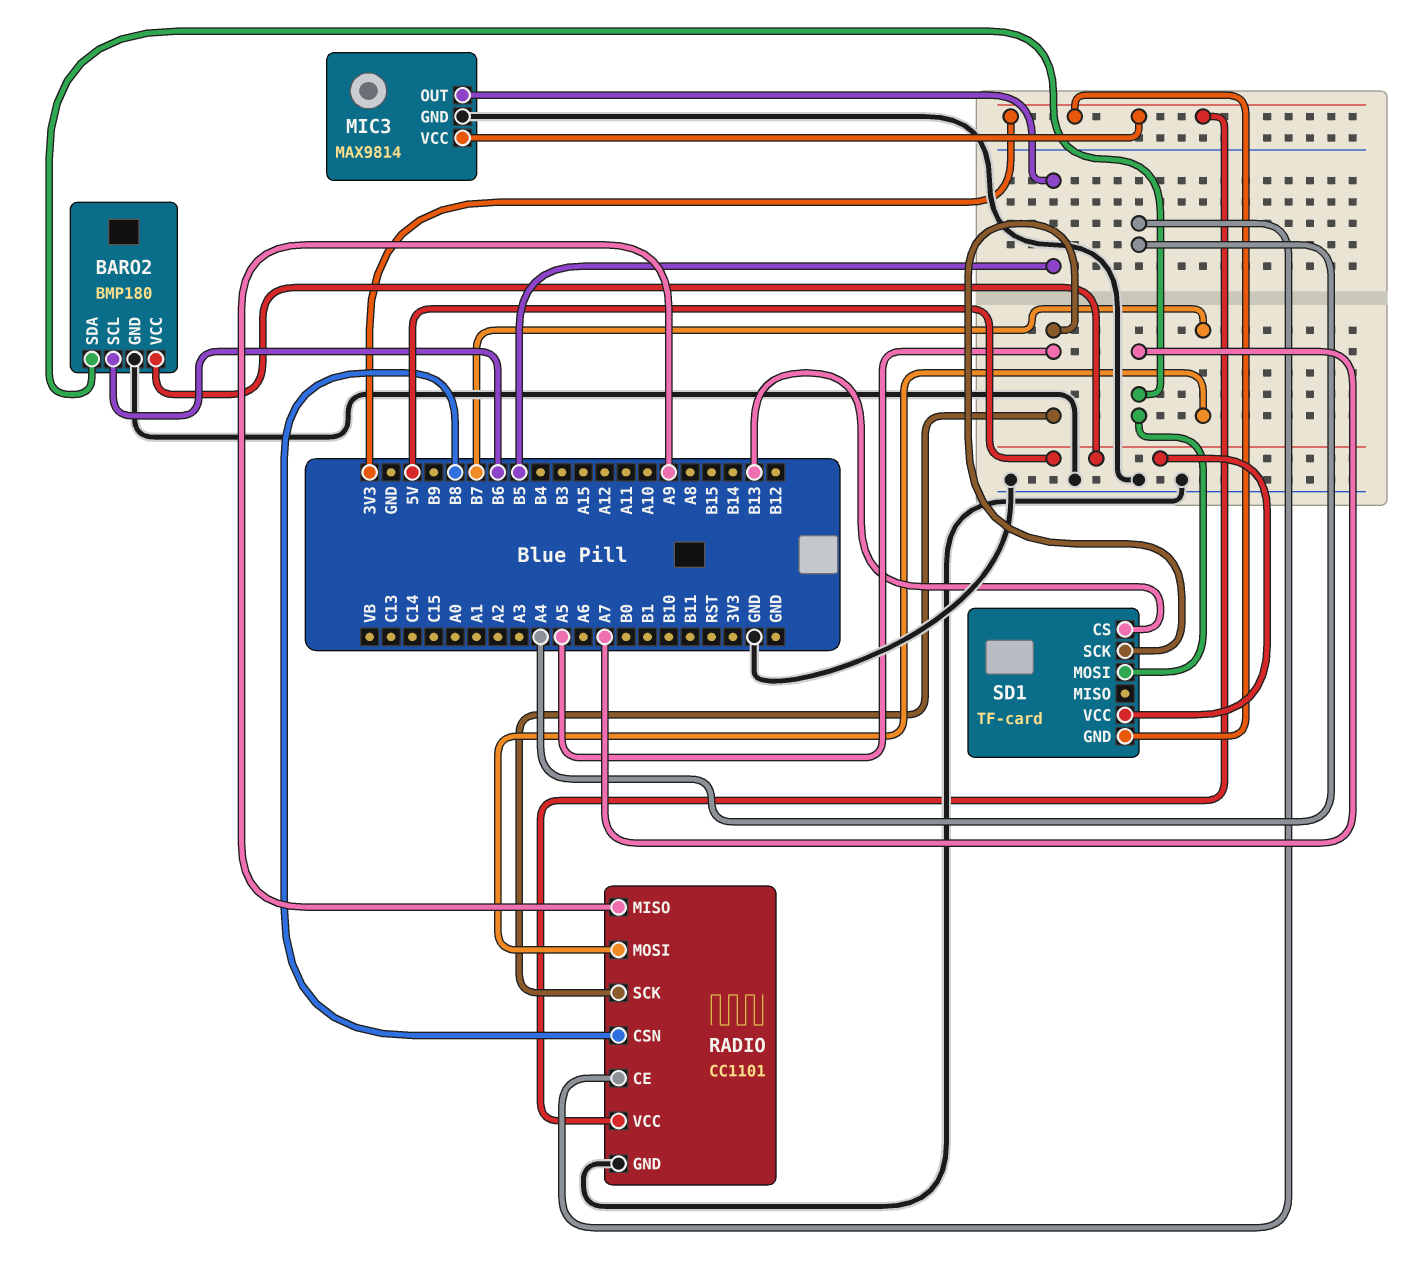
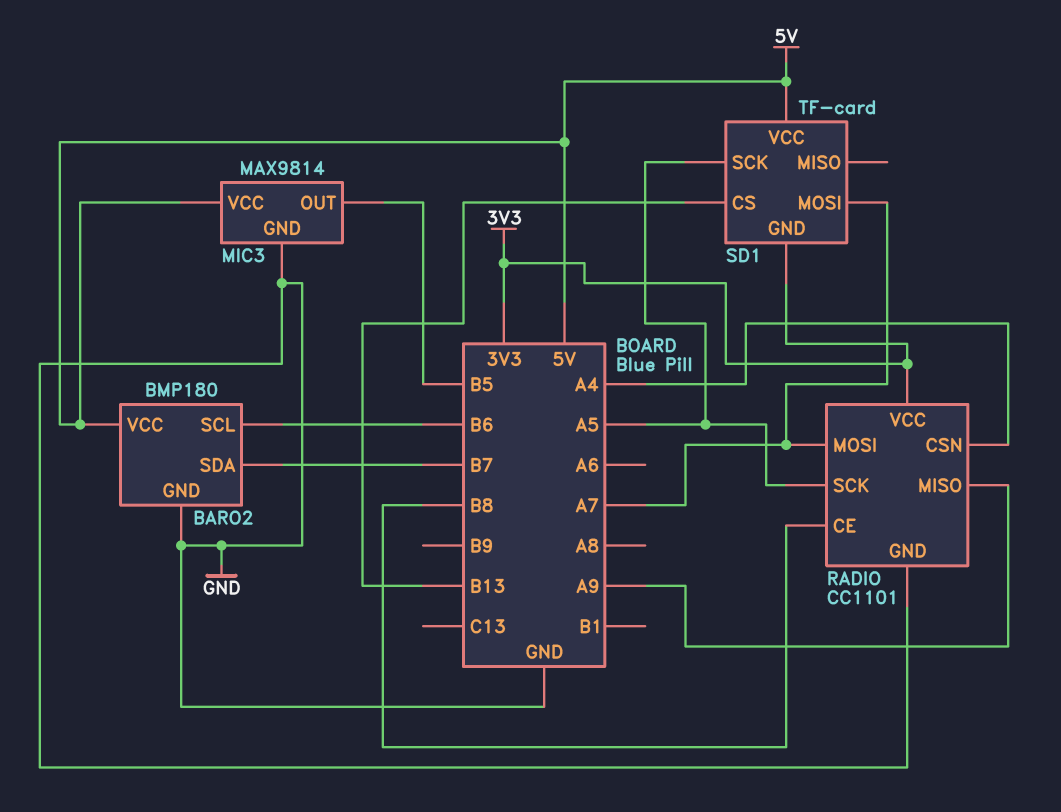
BARO2 pin SDA: A7 -> B7
MIC3 pin VCC: 3V3 -> 5V
RADIO pin CE: A4 -> B8
RADIO pin CSN: B8 -> A4
RADIO pin MOSI: B7 -> A7

